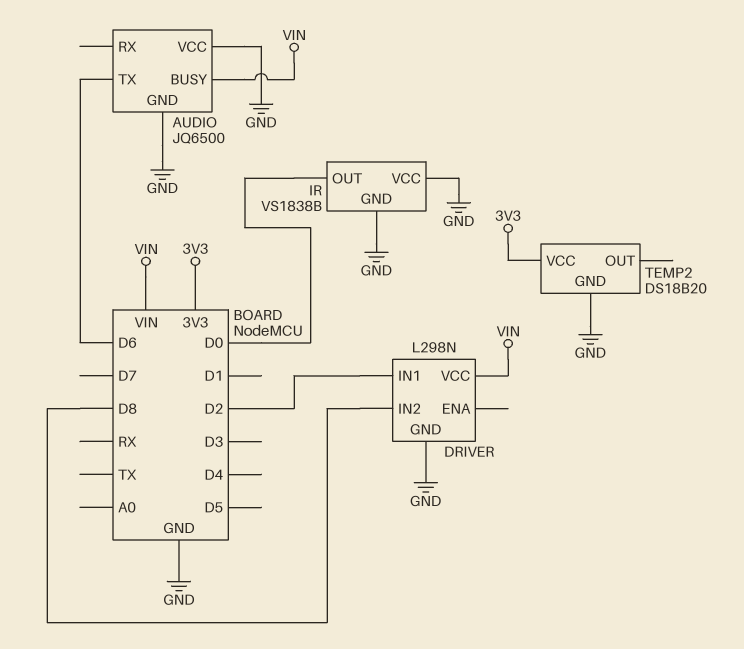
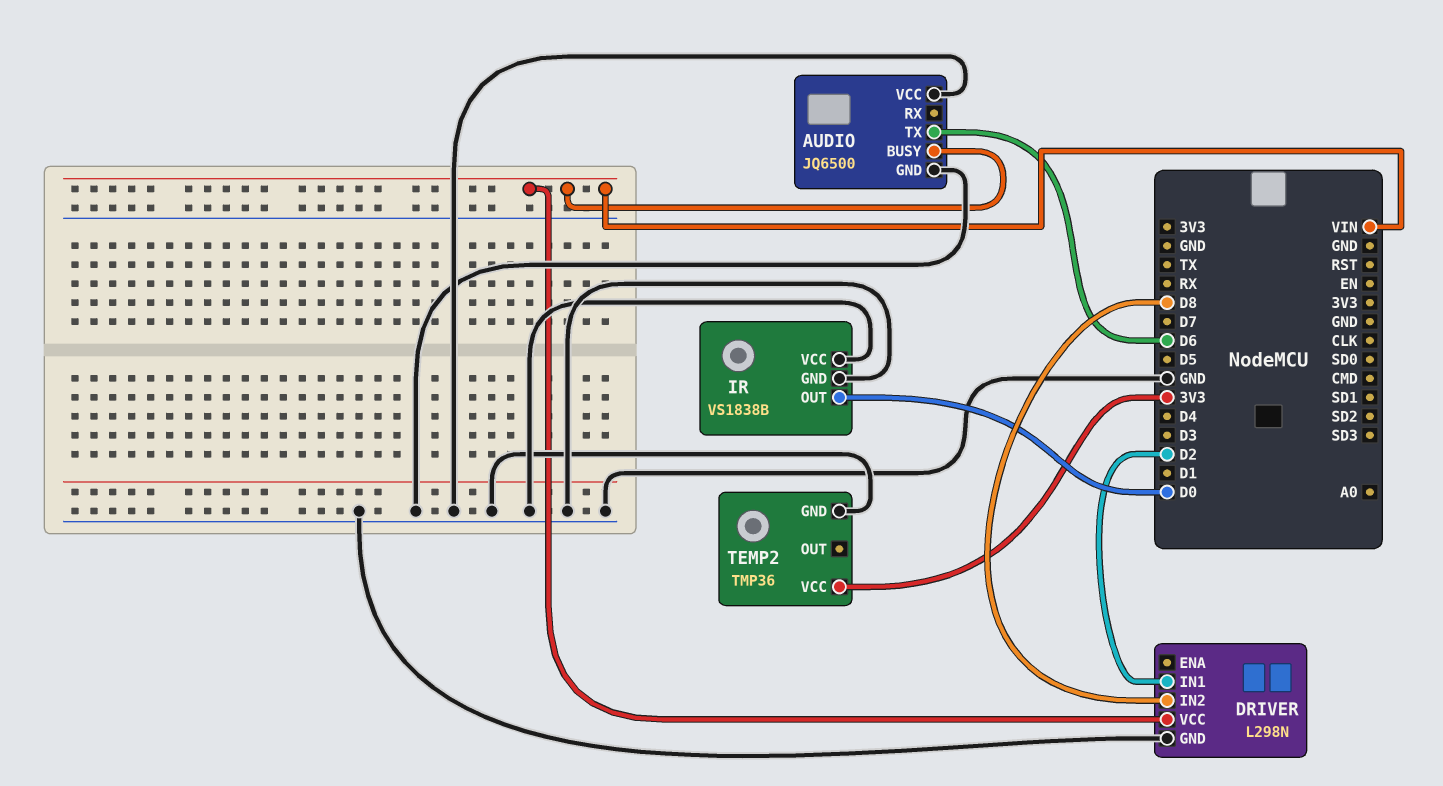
TEMP2: DS18B20 -> TMP36

